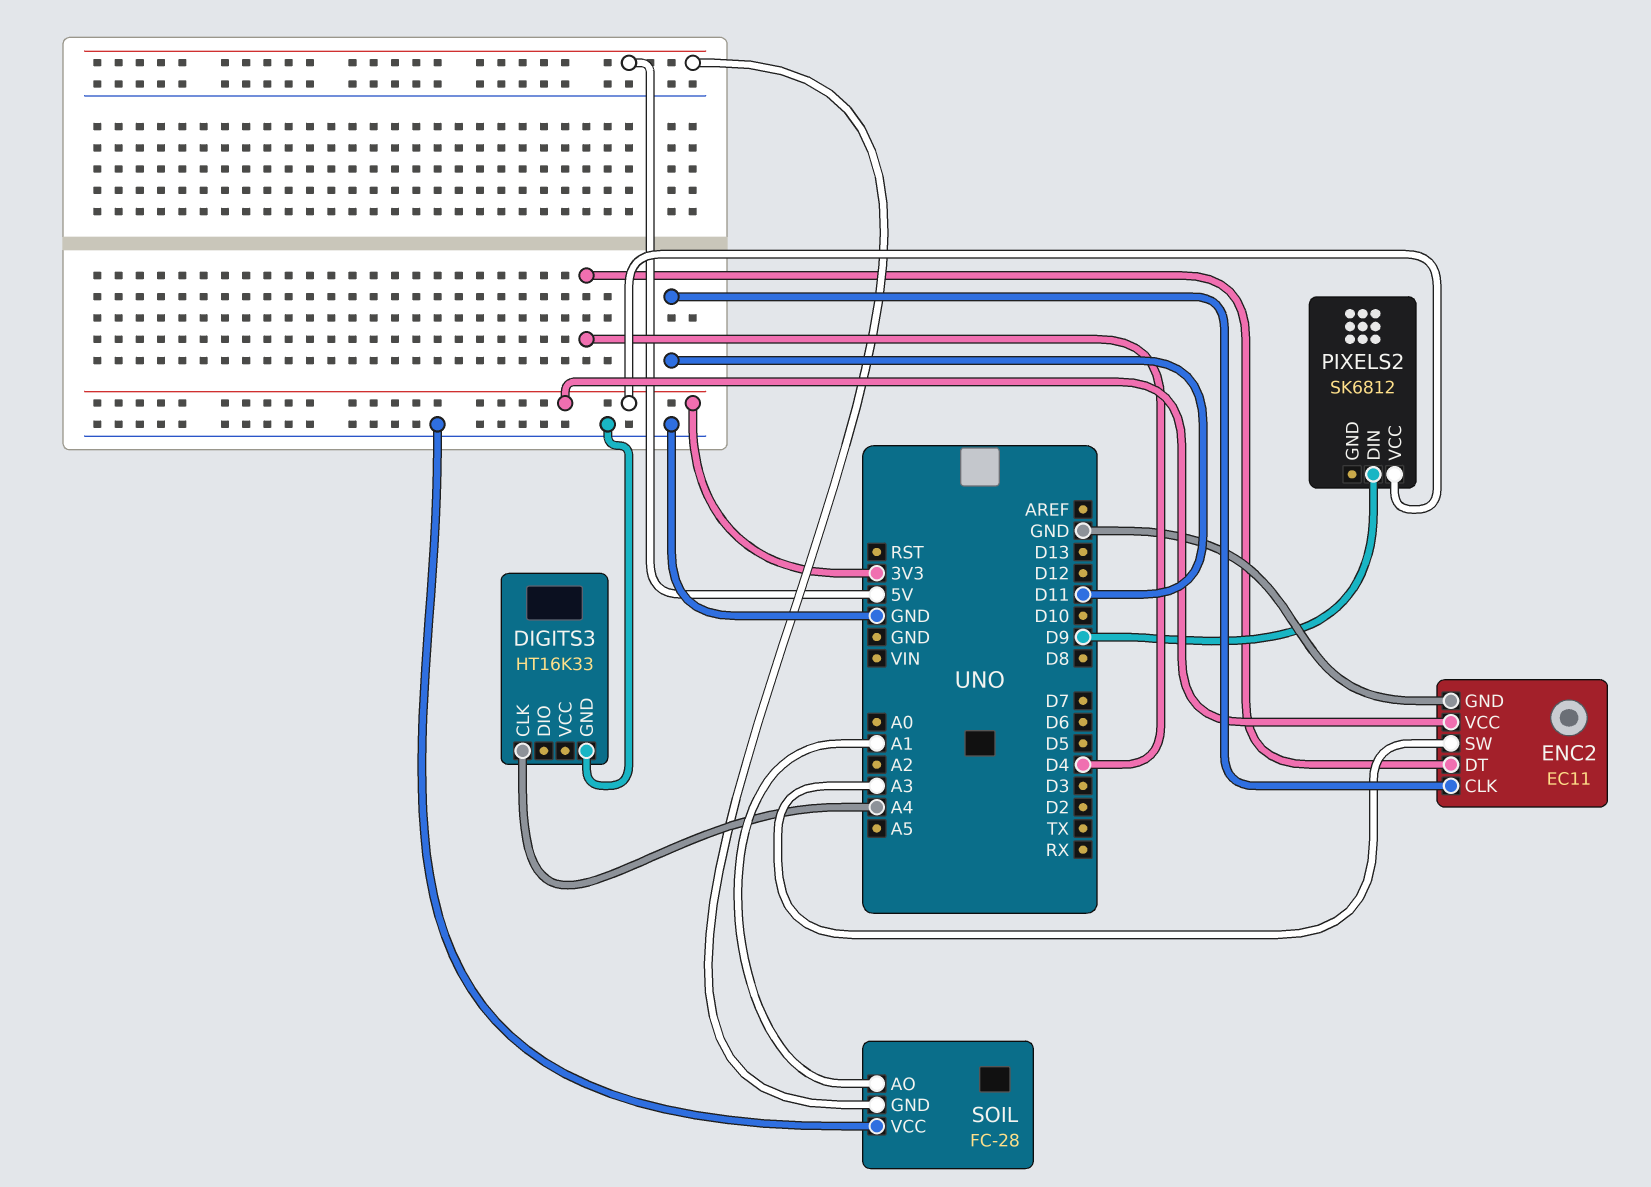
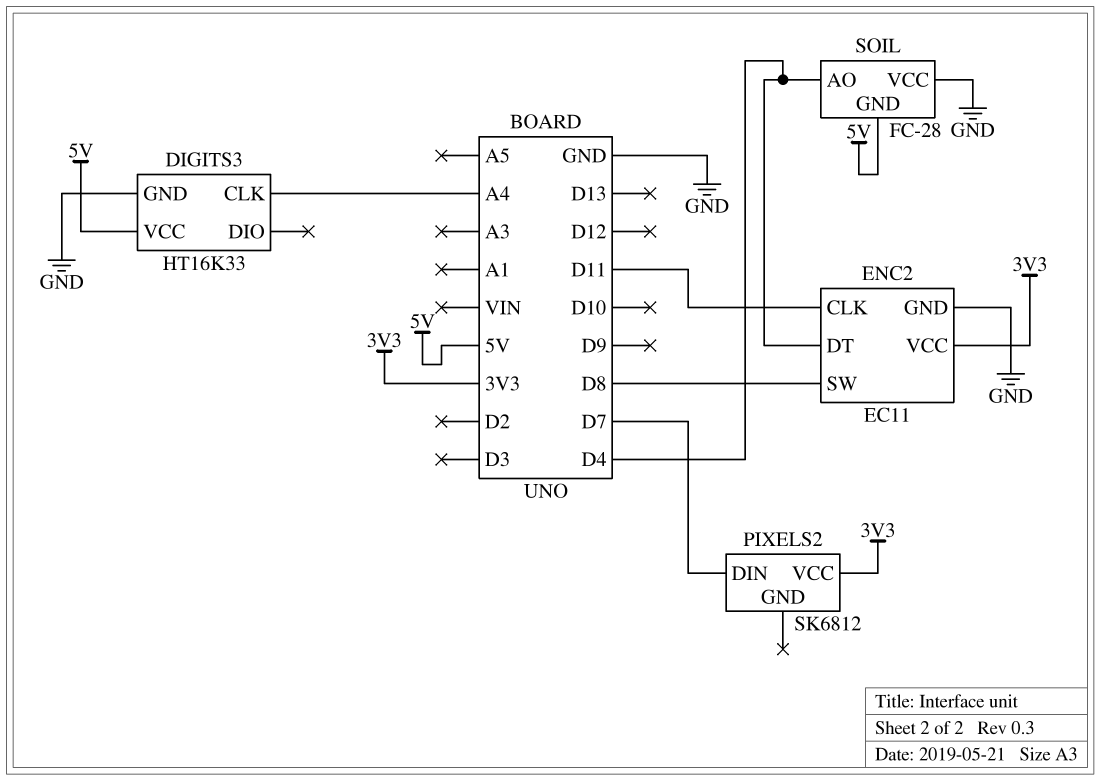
DIGITS3 pin VCC: none -> 5V
ENC2 pin SW: A3 -> D8
PIXELS2 pin DIN: D9 -> D7
SOIL pin AO: A1 -> D4

